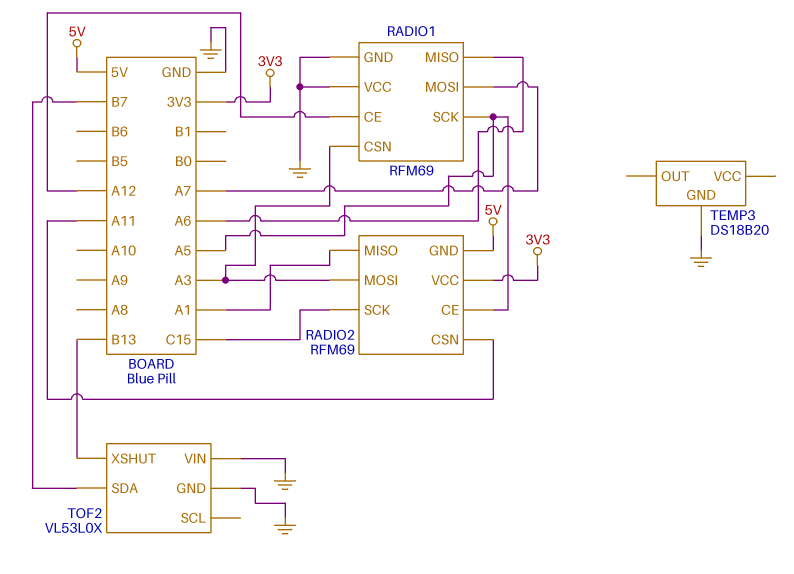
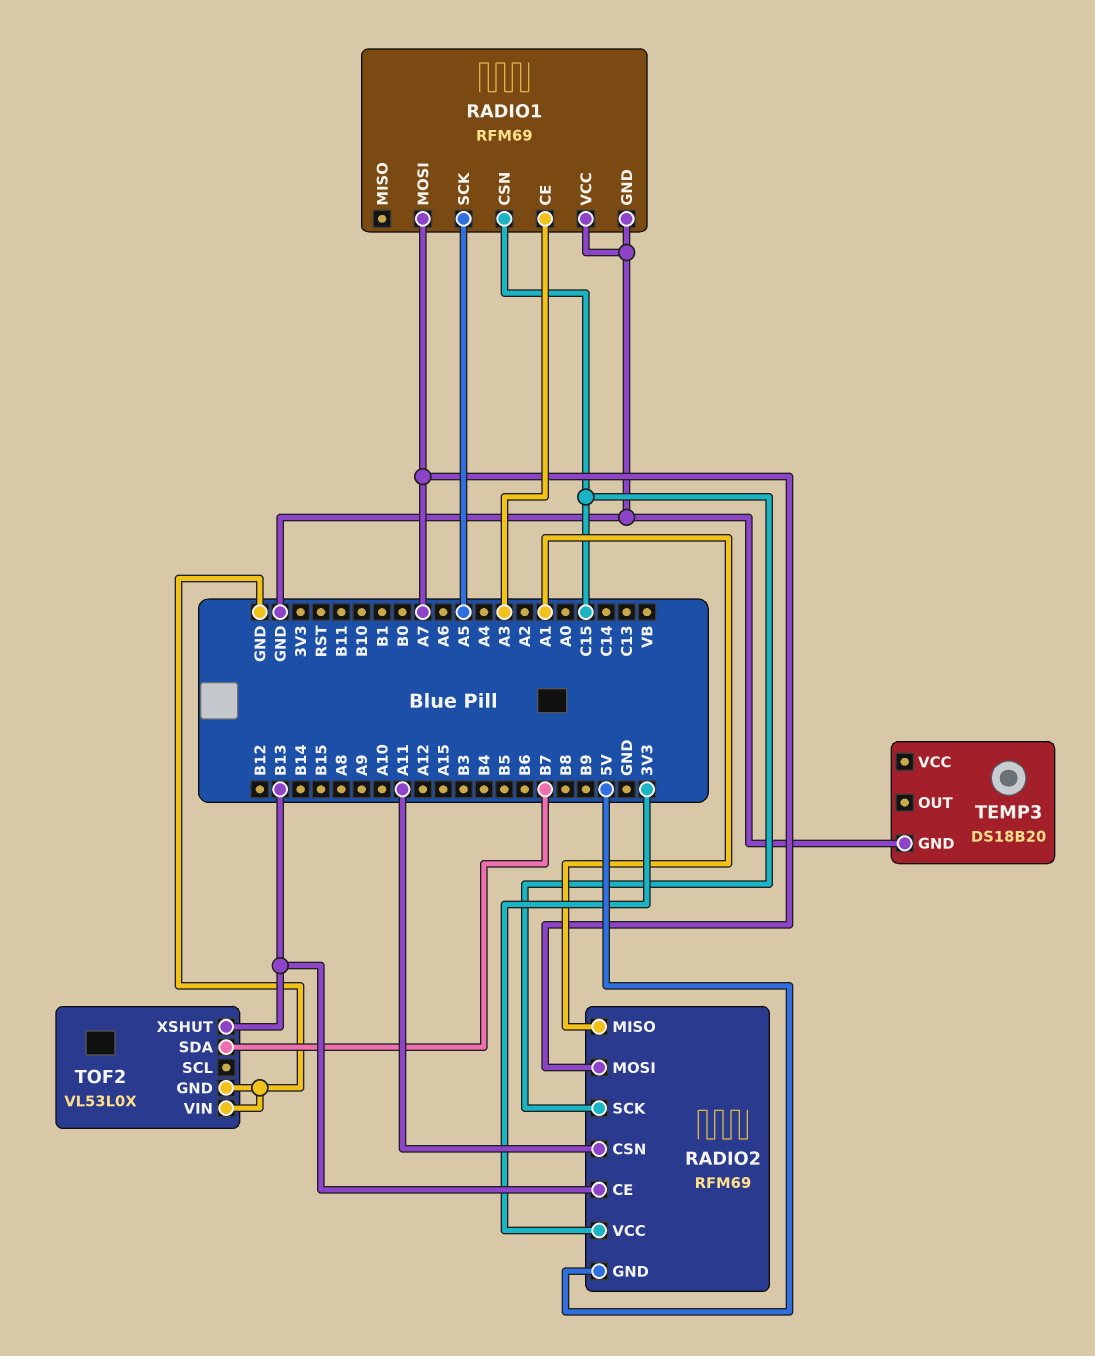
RADIO1 pin CE: A12 -> A3
RADIO1 pin CSN: A3 -> C15
RADIO1 pin MISO: A6 -> none
RADIO2 pin CE: A5 -> B13
RADIO2 pin MOSI: A3 -> A7

